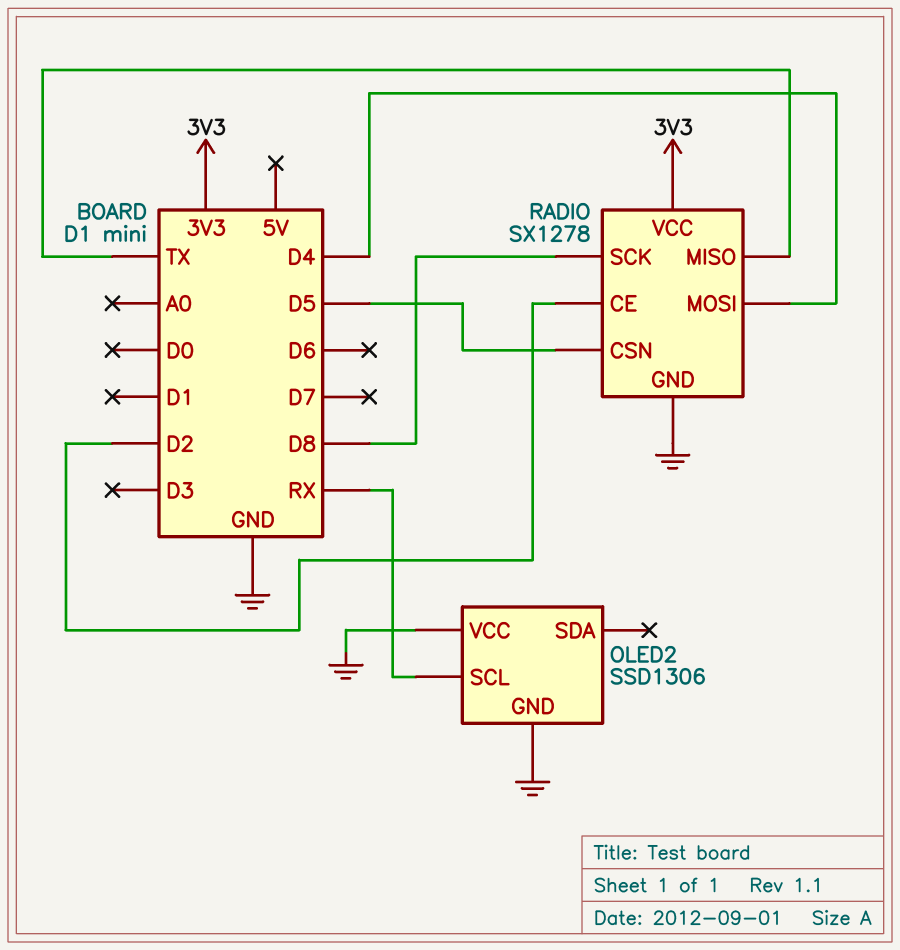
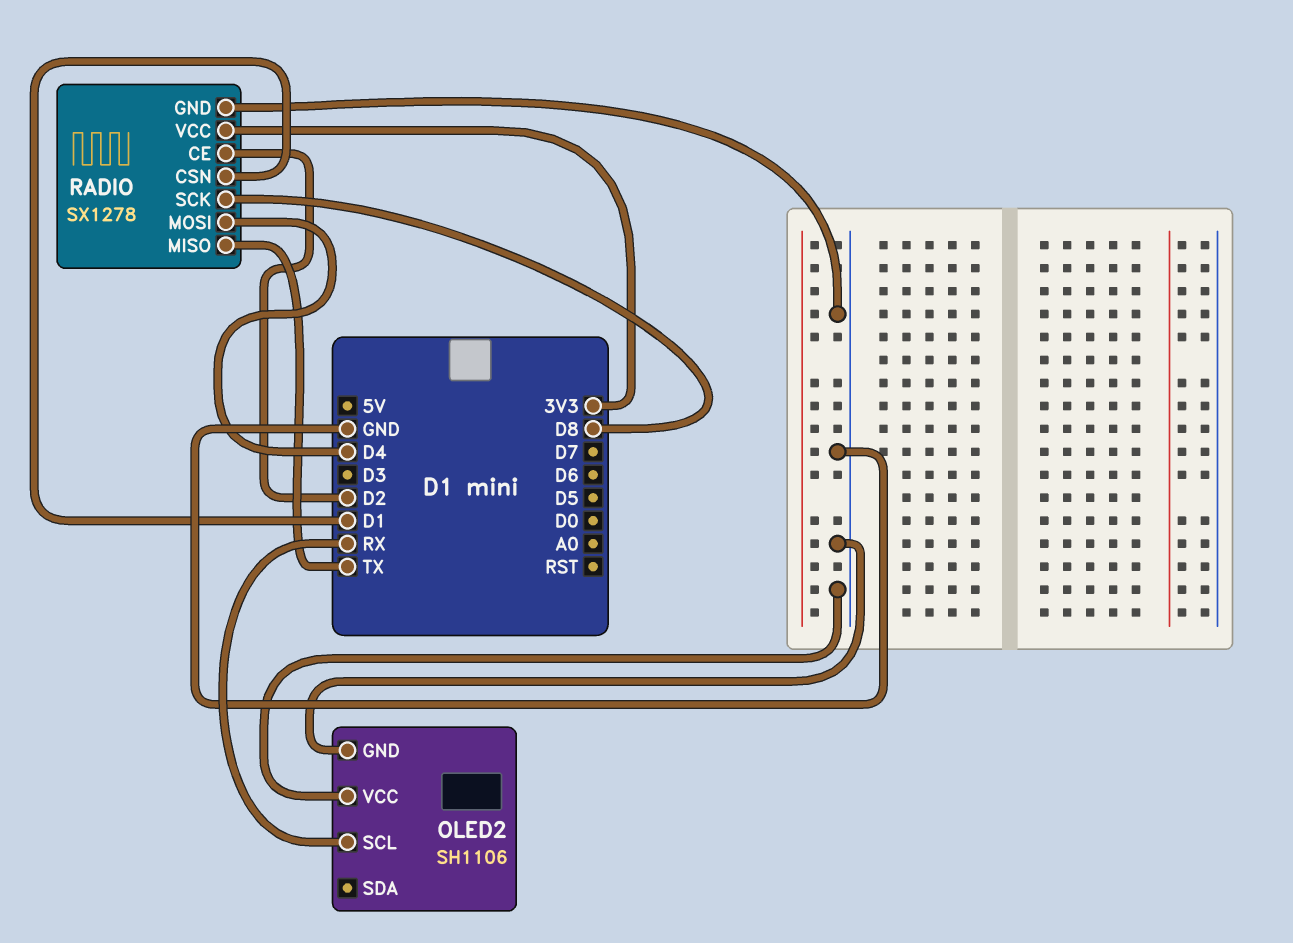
OLED2: SSD1306 -> SH1106
RADIO pin CSN: D5 -> D1

